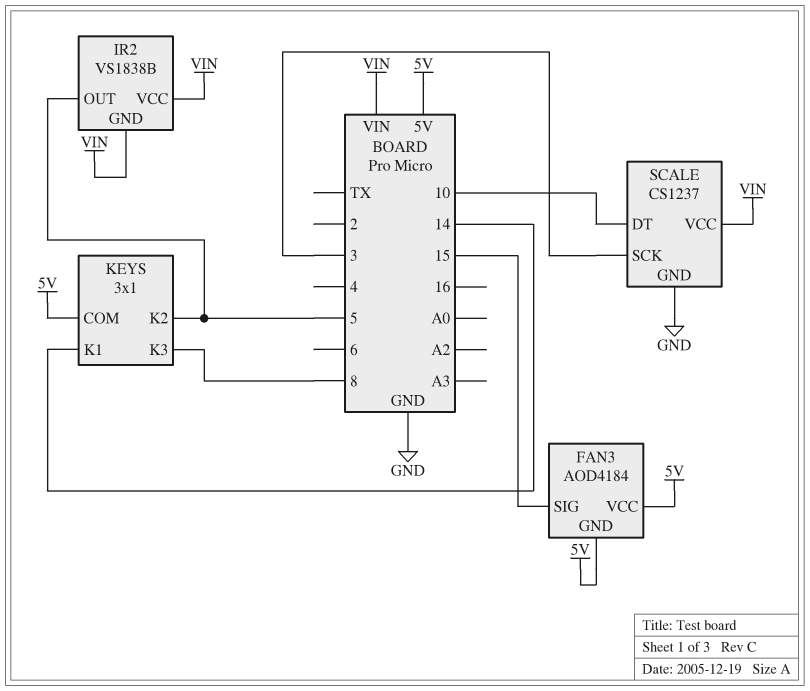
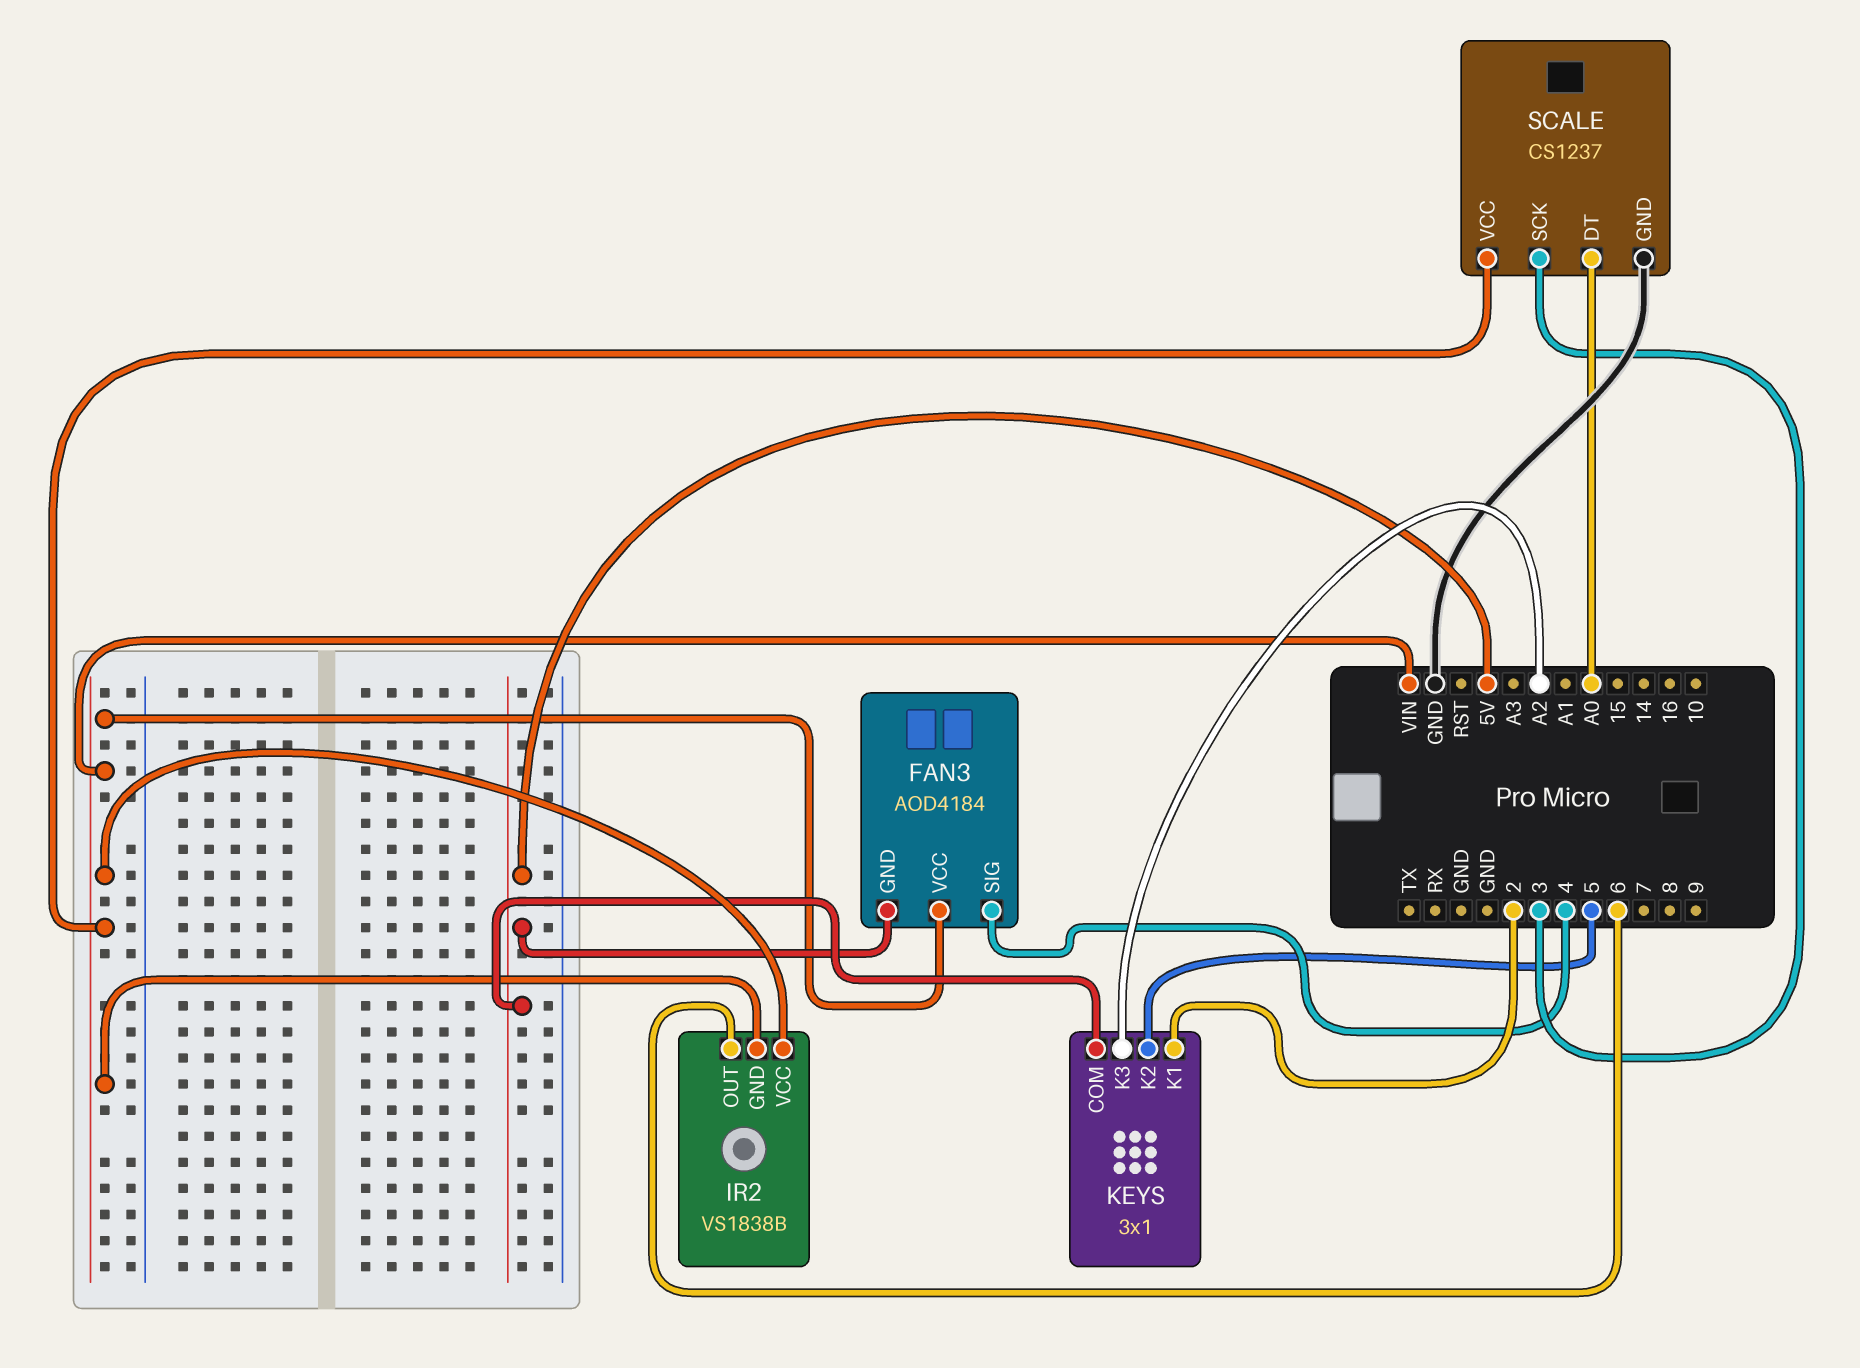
FAN3 pin SIG: 15 -> 4
FAN3 pin VCC: 5V -> VIN
IR2 pin OUT: 5 -> 6
KEYS pin K1: 14 -> 2
KEYS pin K3: 8 -> A2
SCALE pin DT: 10 -> A0

